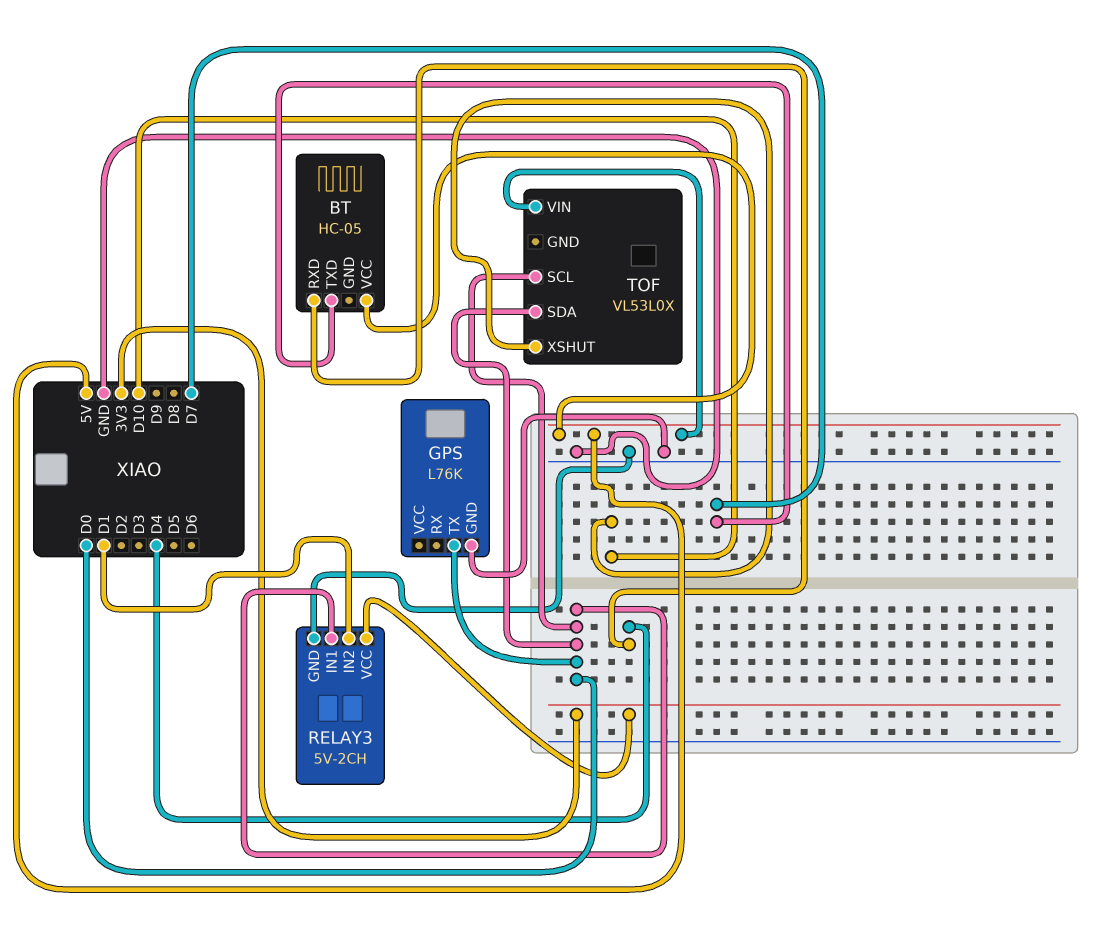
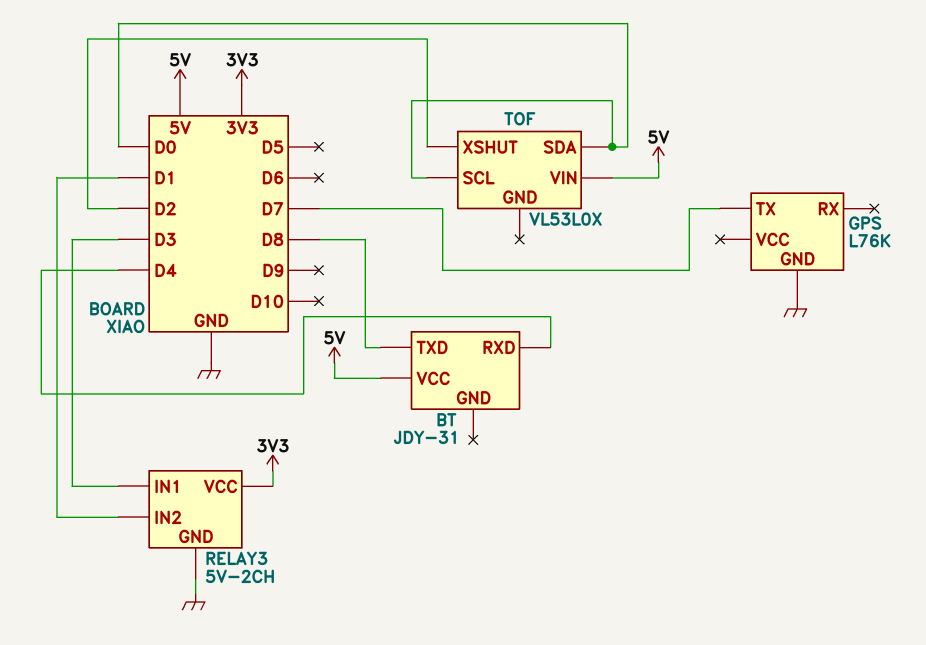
BT: HC-05 -> JDY-31
BT pin TXD: D7 -> D8
GPS pin TX: D0 -> D7
RELAY3 pin IN1: D0 -> D3
TOF pin XSHUT: D10 -> D2

